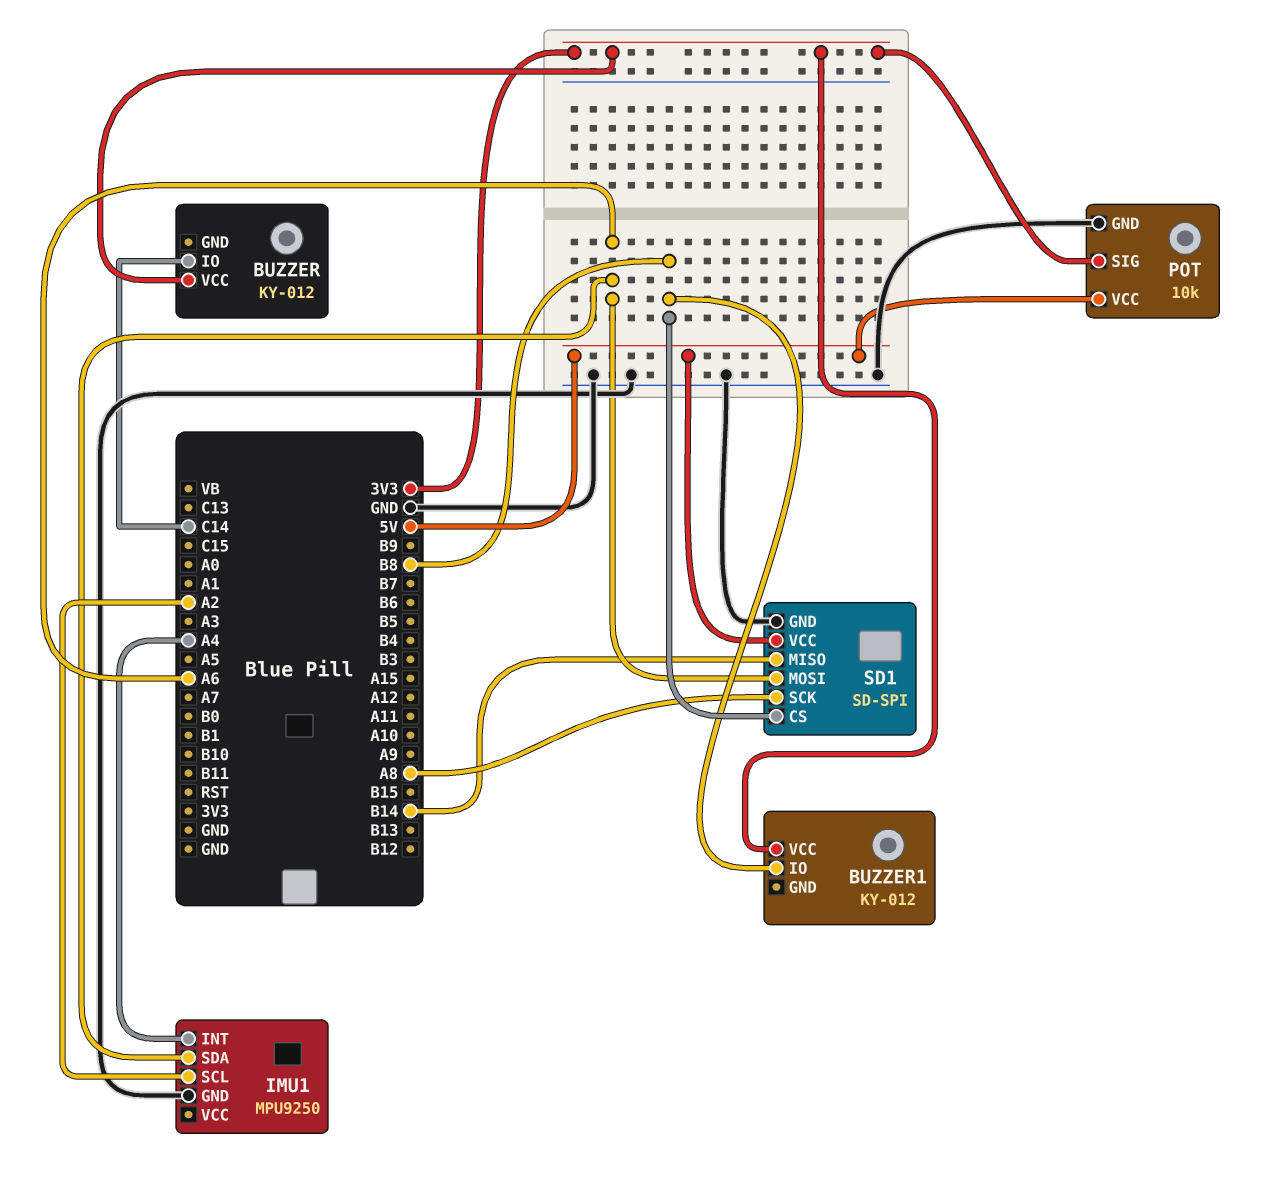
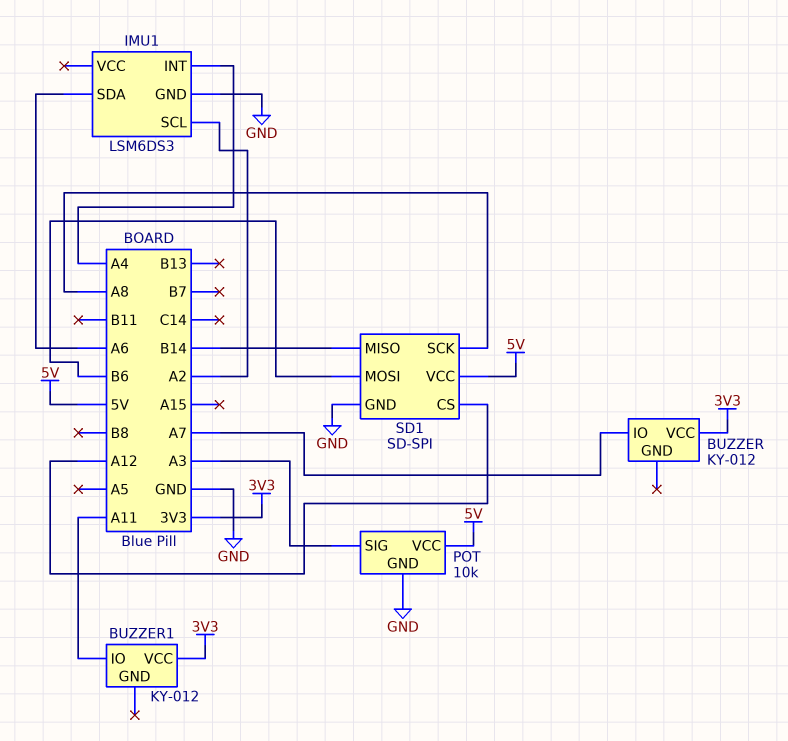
BUZZER pin IO: C14 -> A7
BUZZER1 pin IO: B8 -> A11
IMU1: MPU9250 -> LSM6DS3
POT pin SIG: 3V3 -> A3
SD1 pin CS: B8 -> A12
SD1 pin MOSI: A6 -> B6

